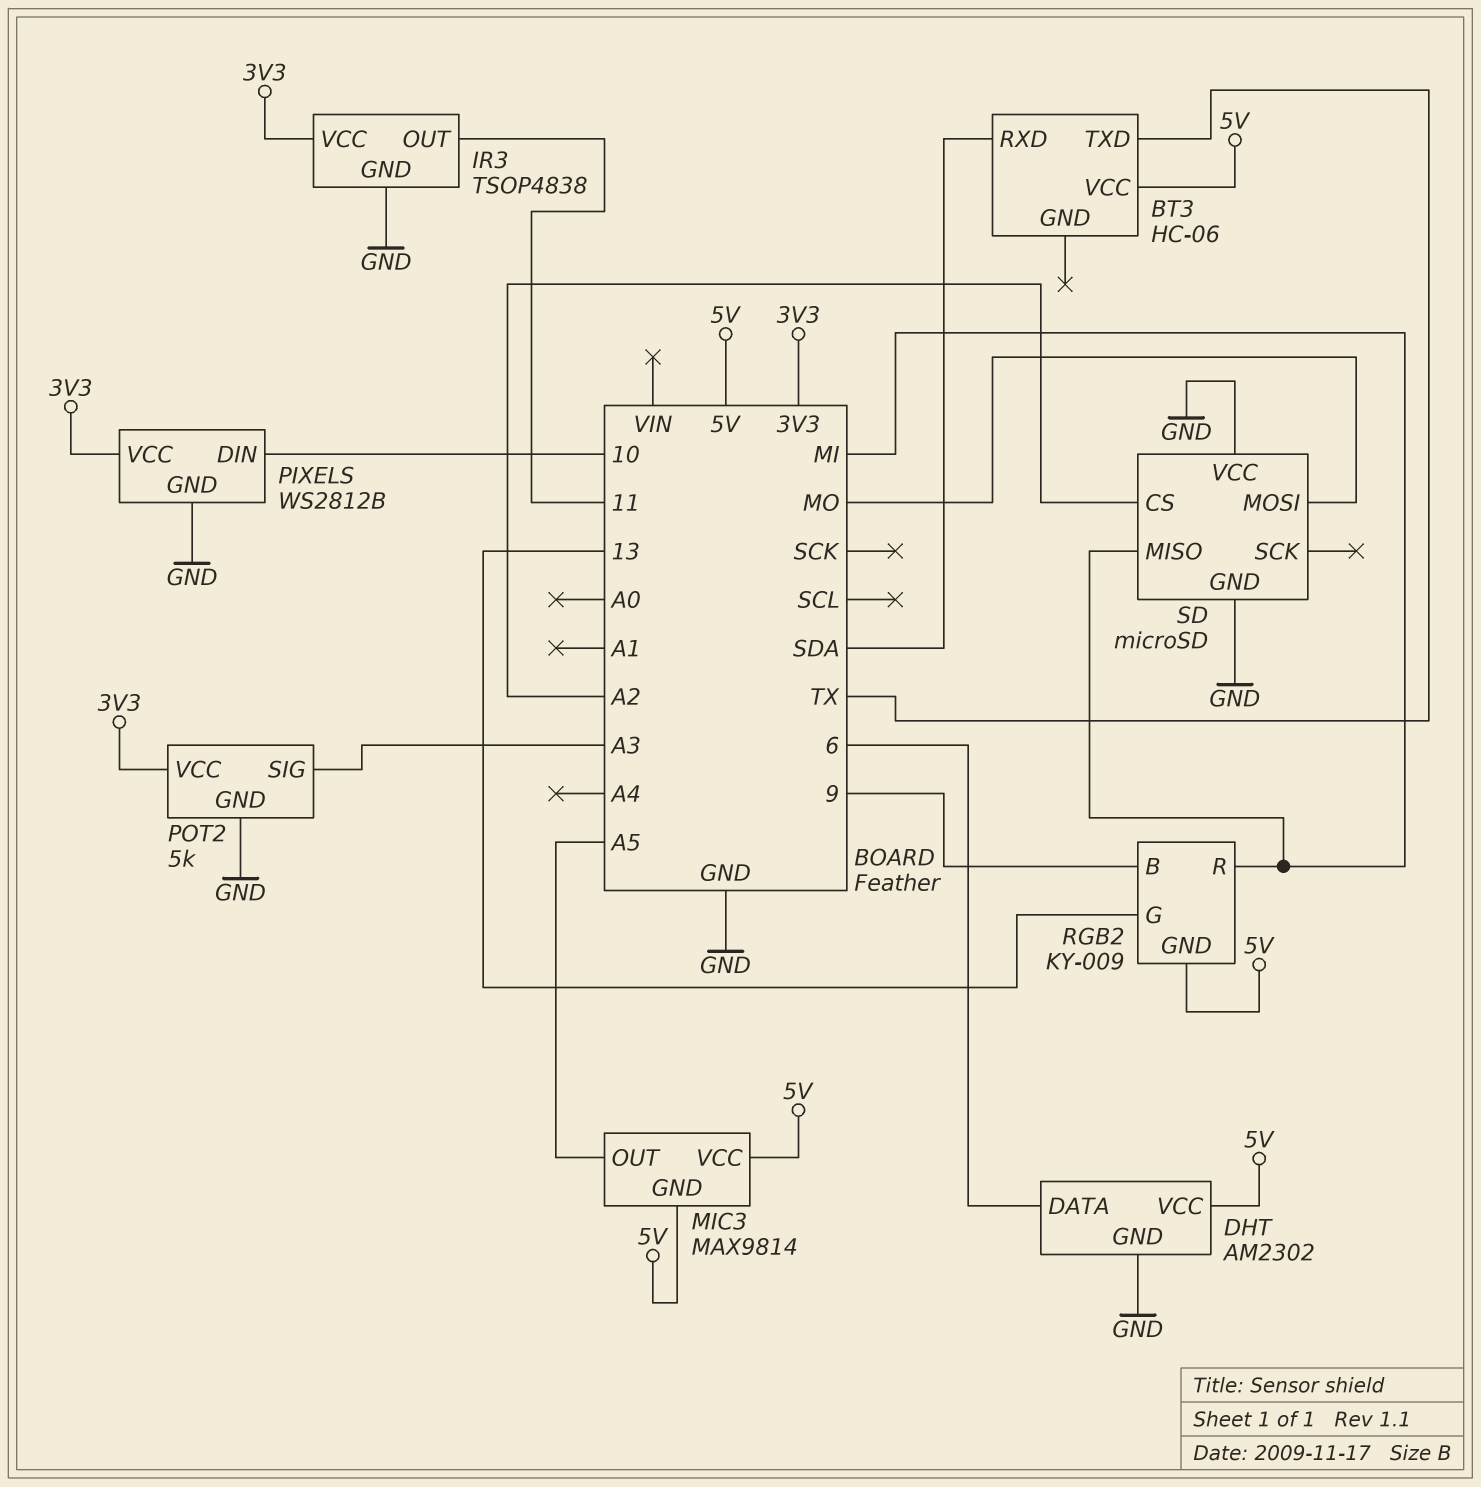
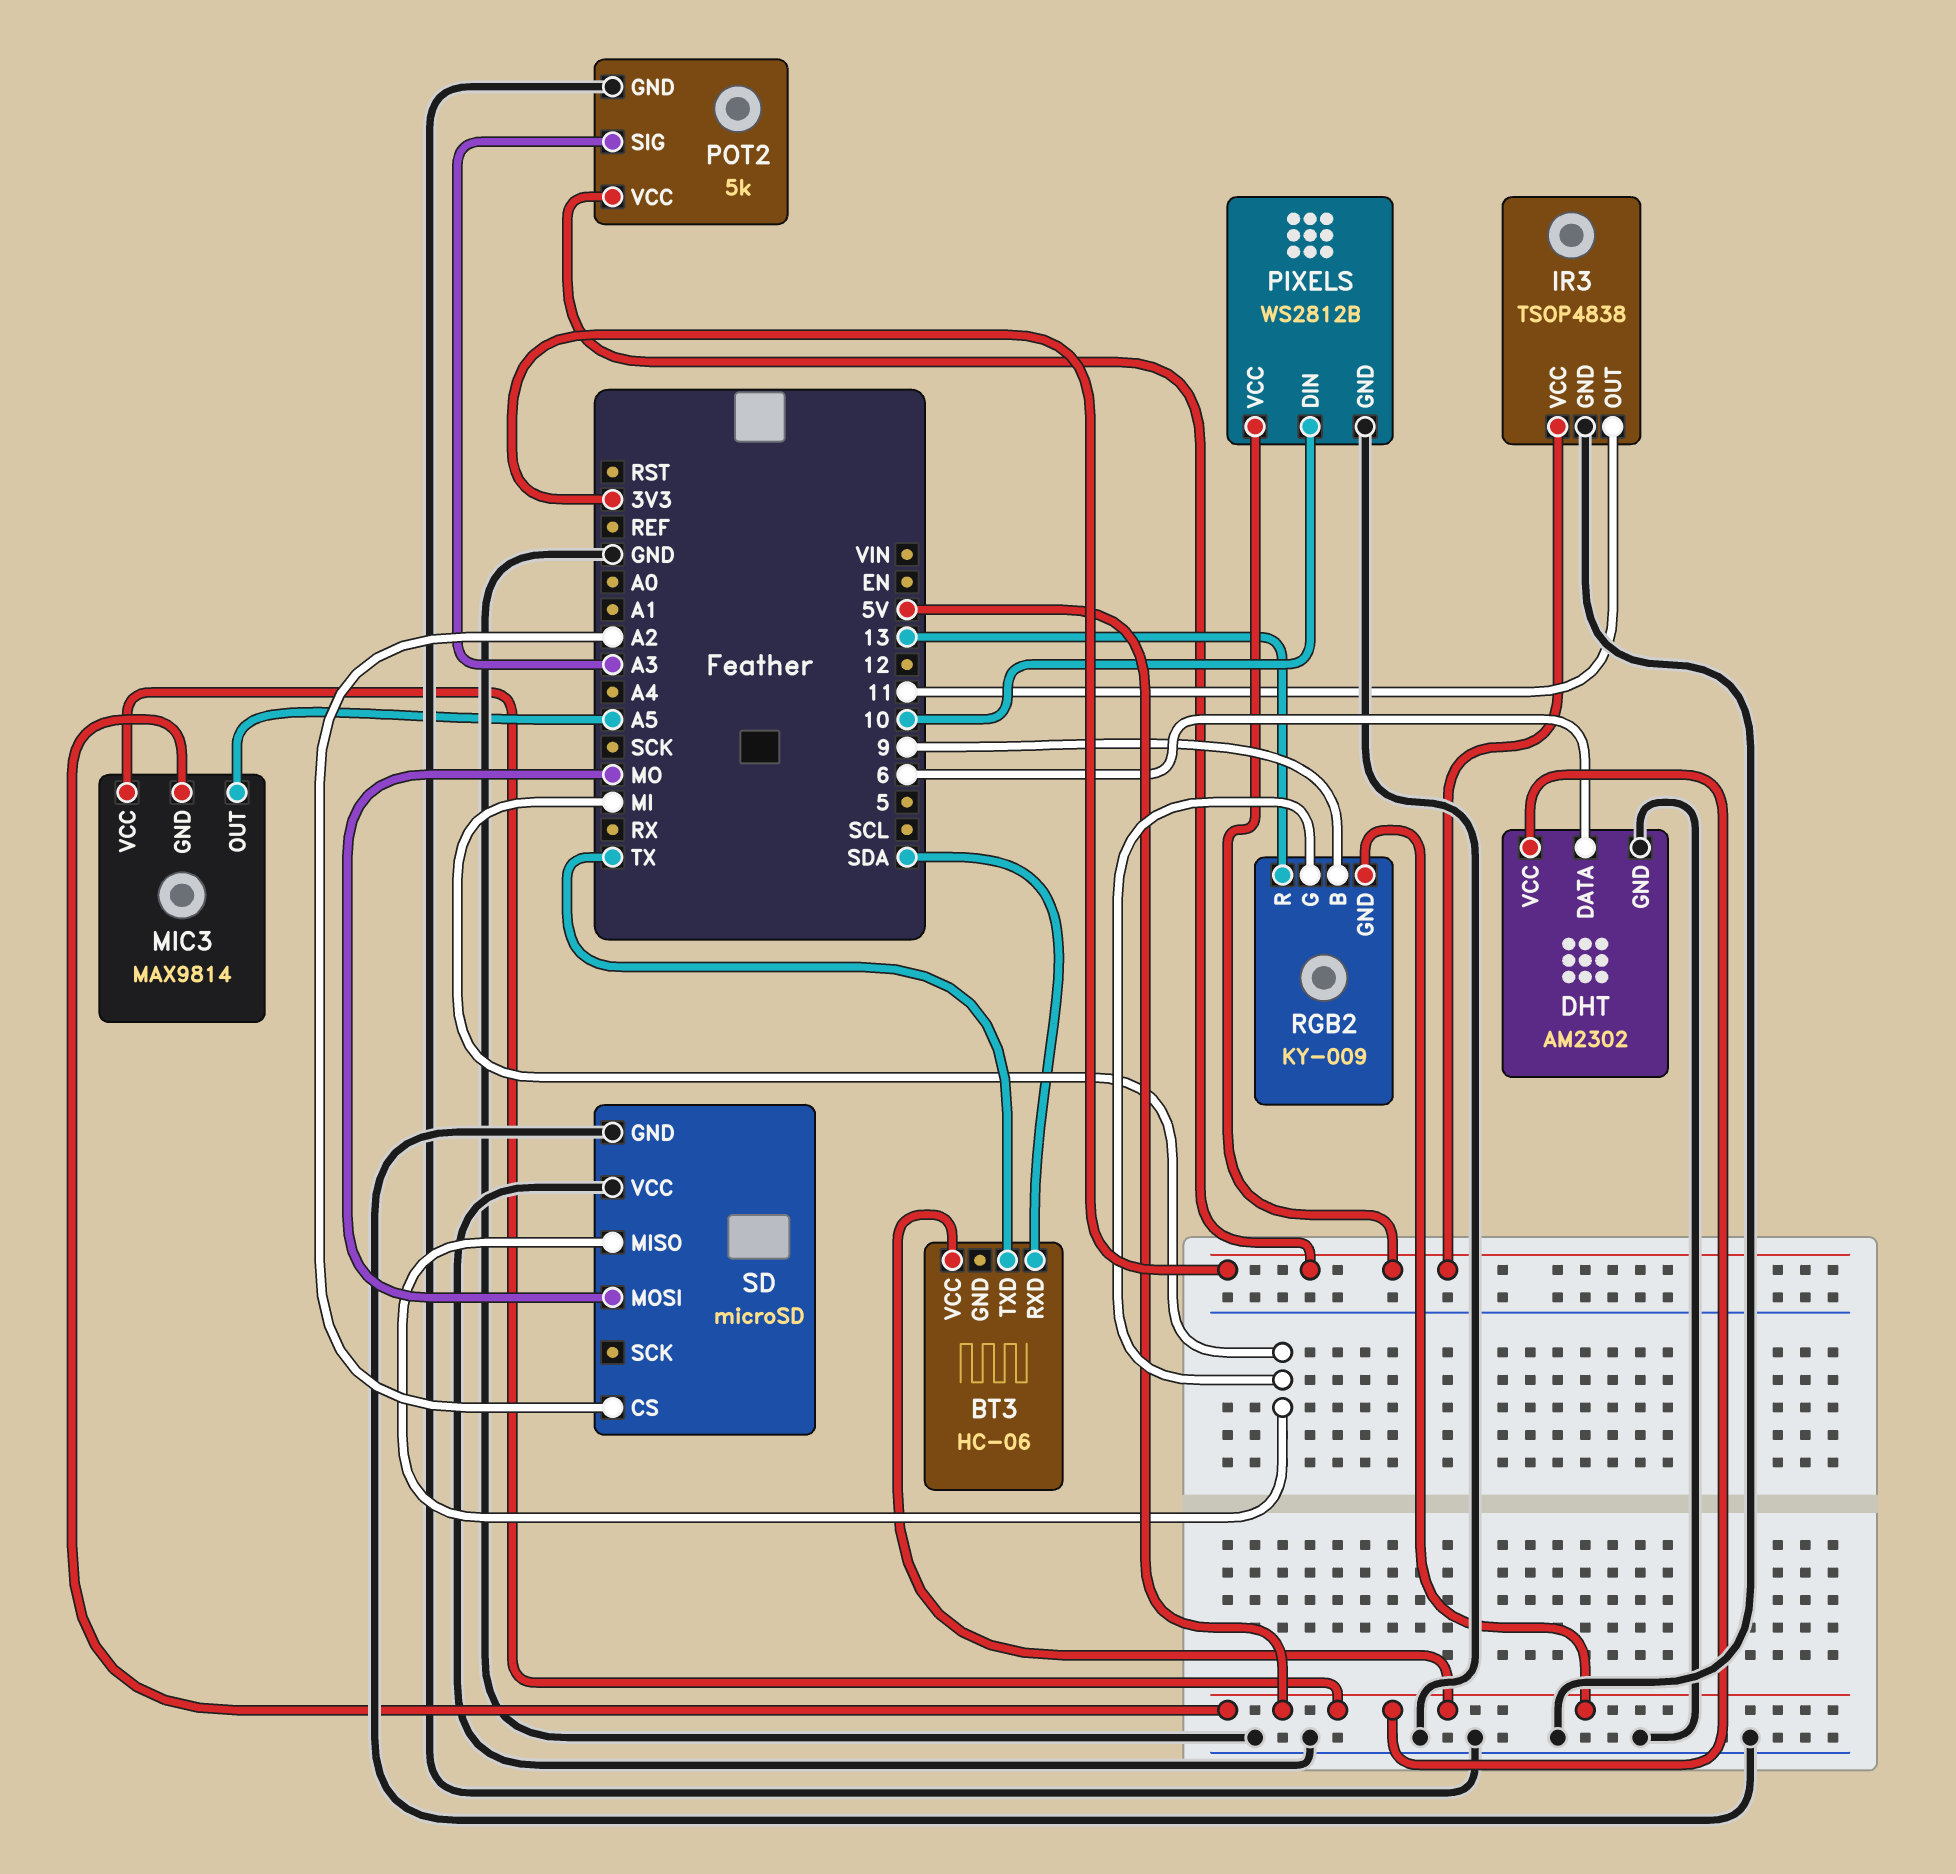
RGB2 pin G: 13 -> MI
RGB2 pin R: MI -> 13

